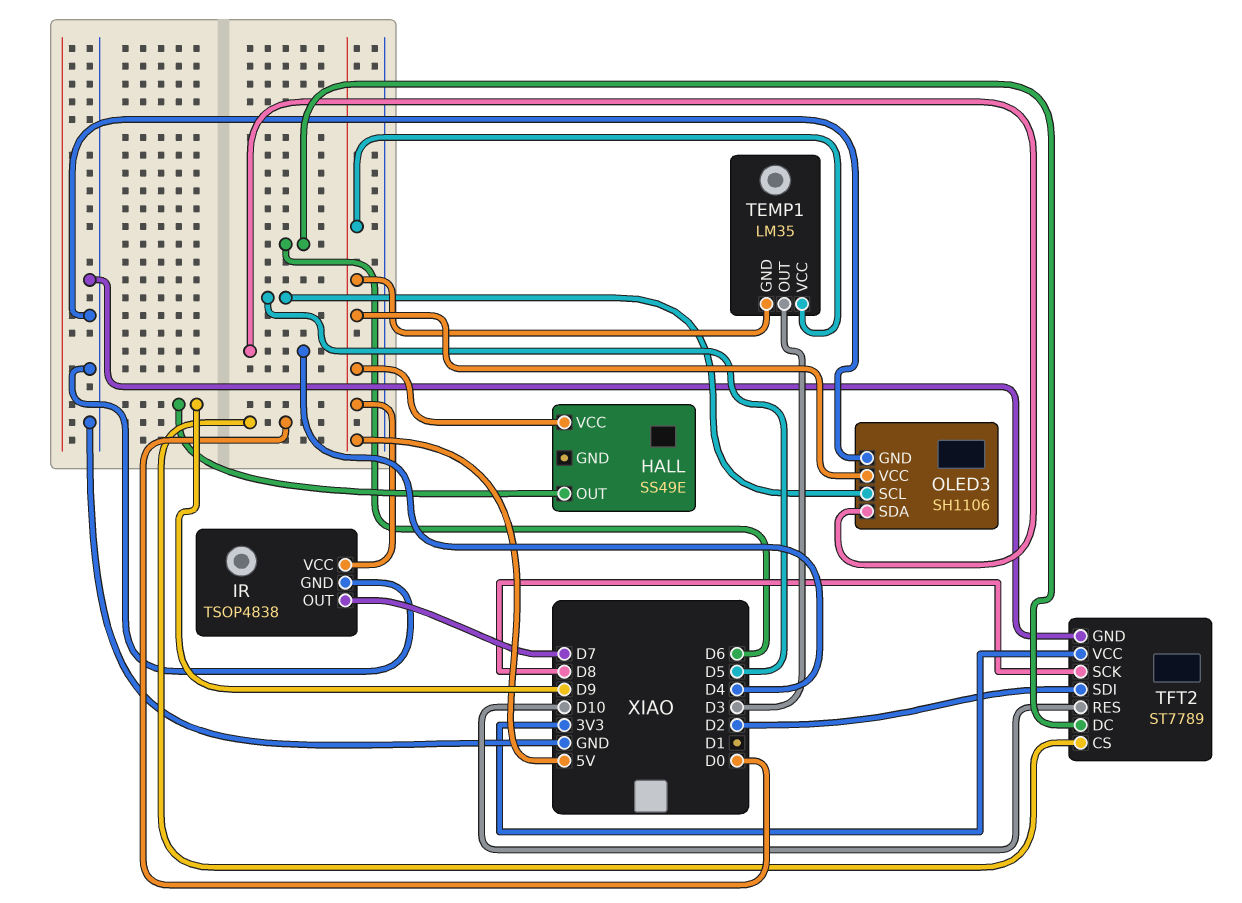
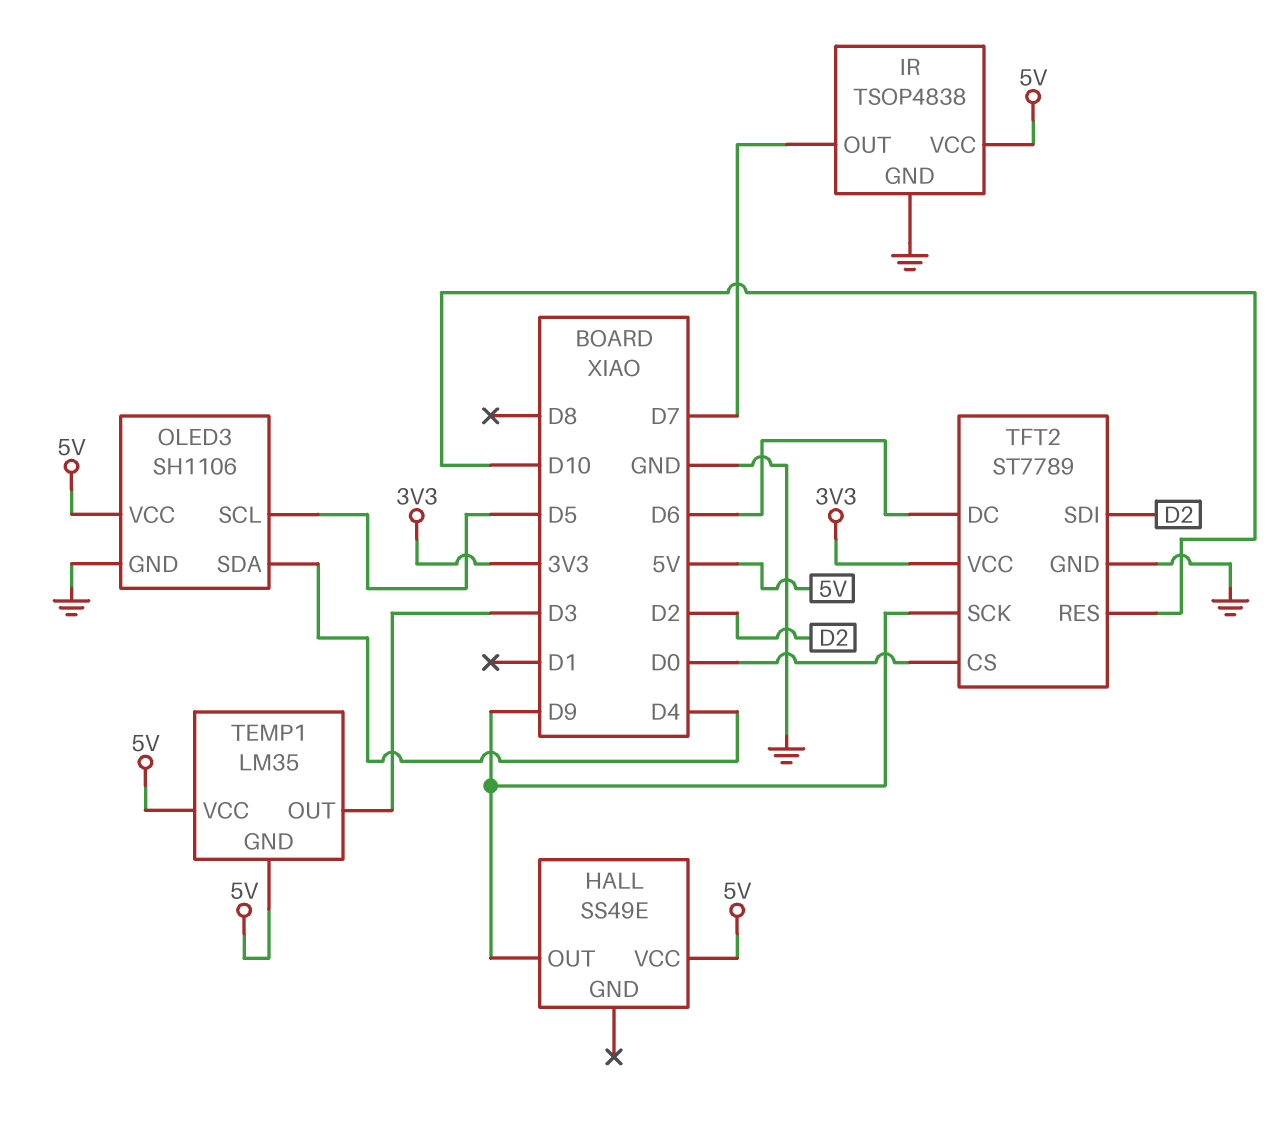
TFT2 pin SCK: D8 -> D9

